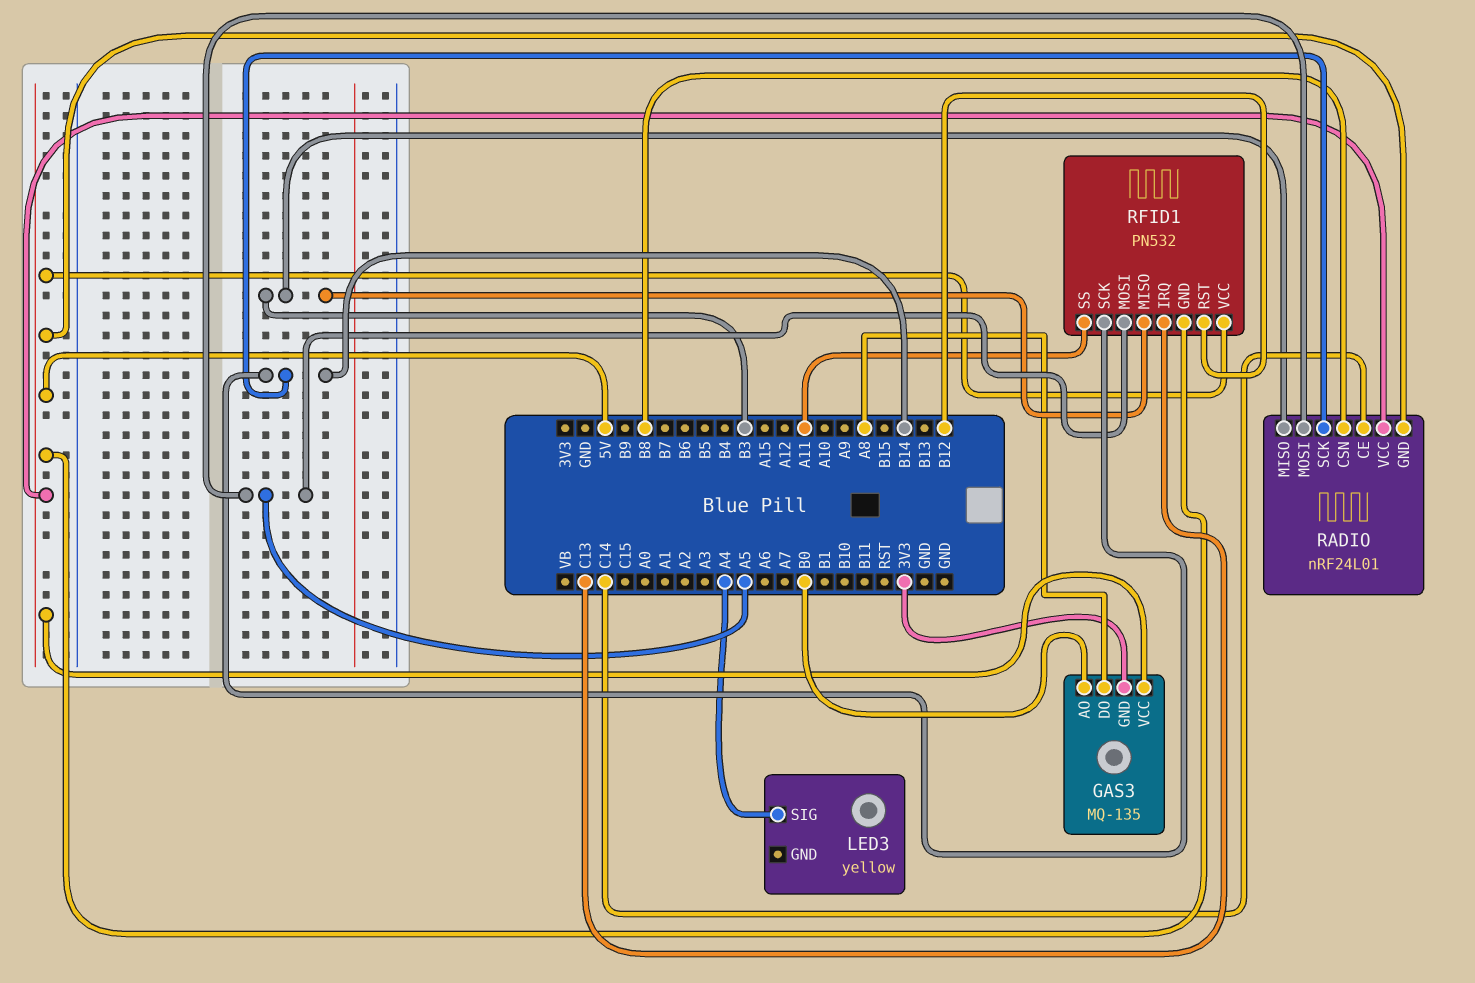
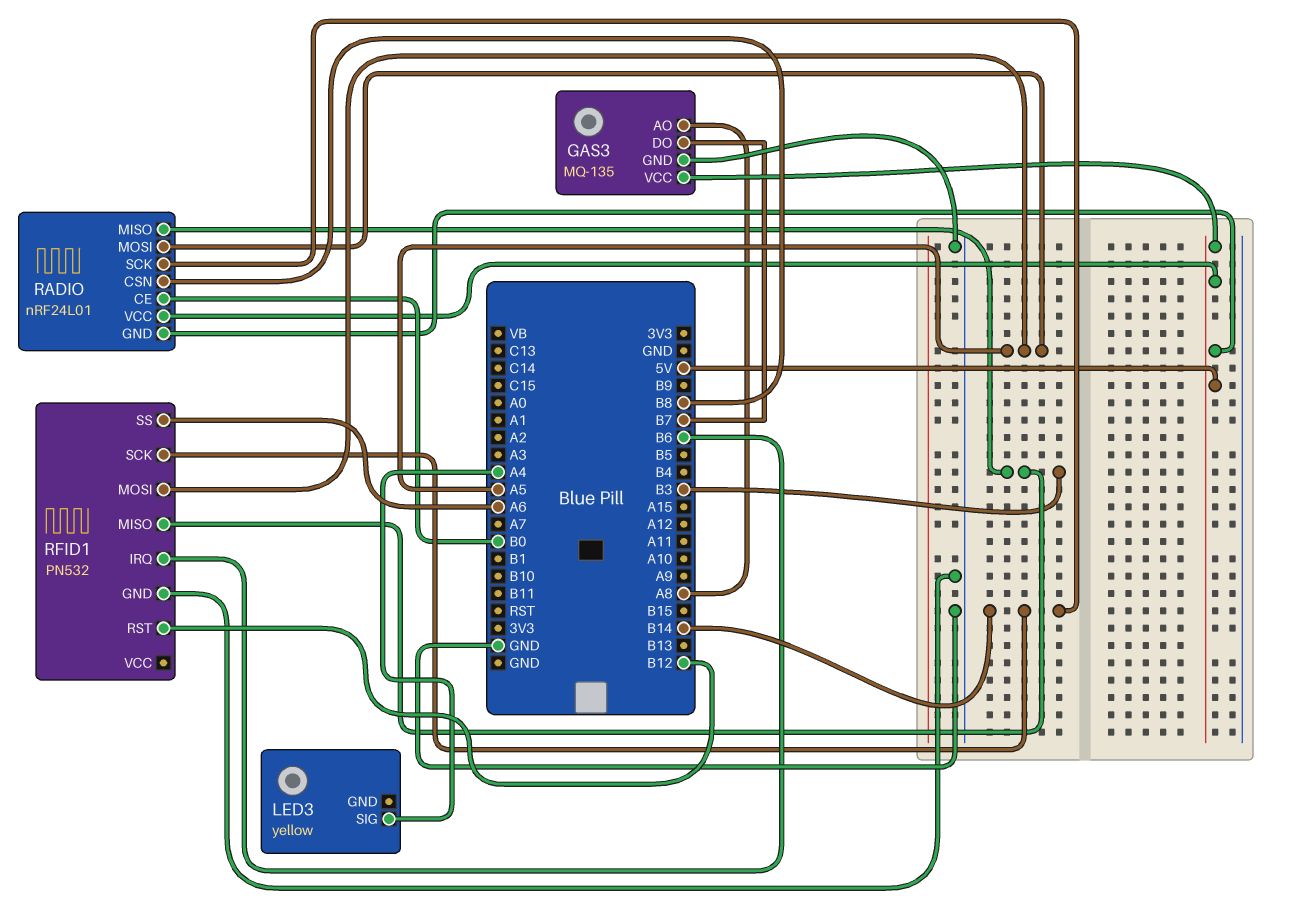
GAS3 pin AO: B0 -> A8
GAS3 pin DO: A8 -> B7
GAS3 pin GND: 3V3 -> GND
RADIO pin CE: C14 -> B0
RFID1 pin GND: 5V -> GND
RFID1 pin IRQ: C13 -> B6
RFID1 pin SS: A11 -> A6
RFID1 pin VCC: 5V -> none

